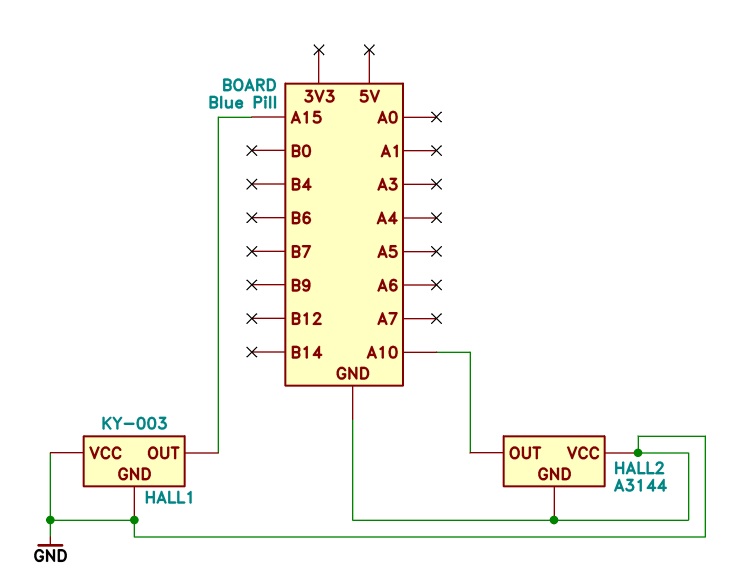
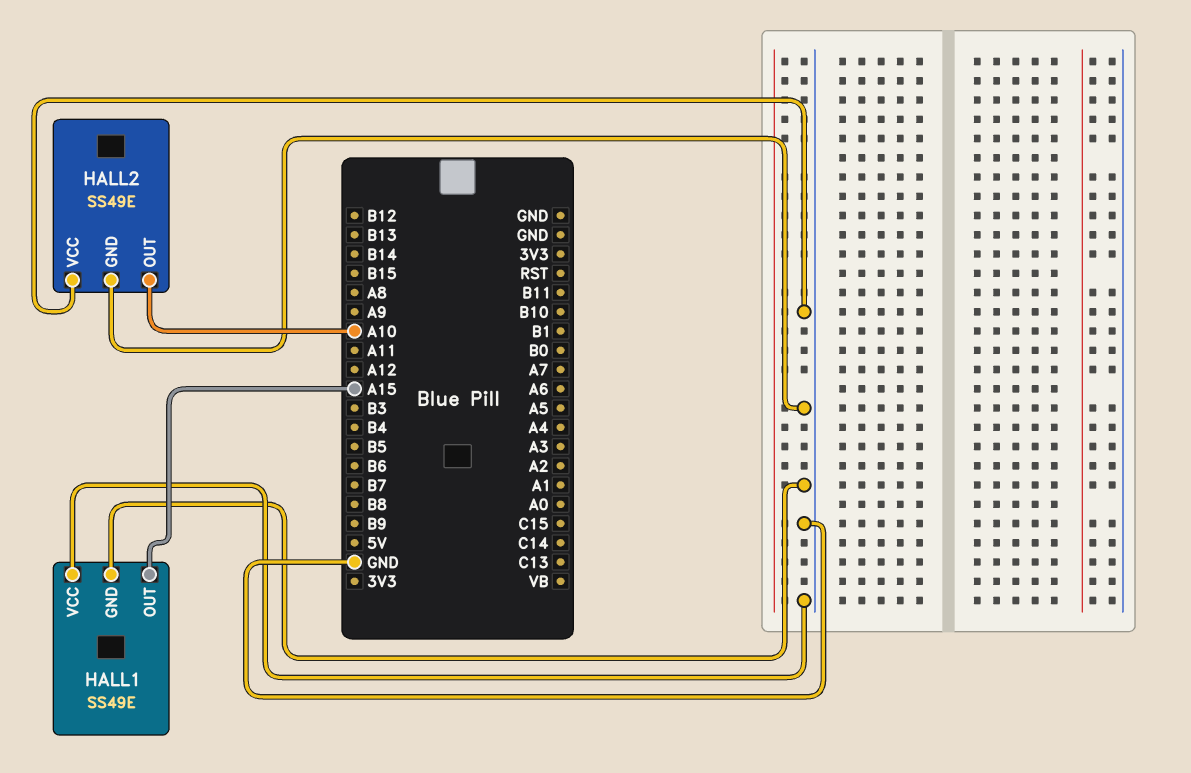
HALL1: KY-003 -> SS49E
HALL2: A3144 -> SS49E

